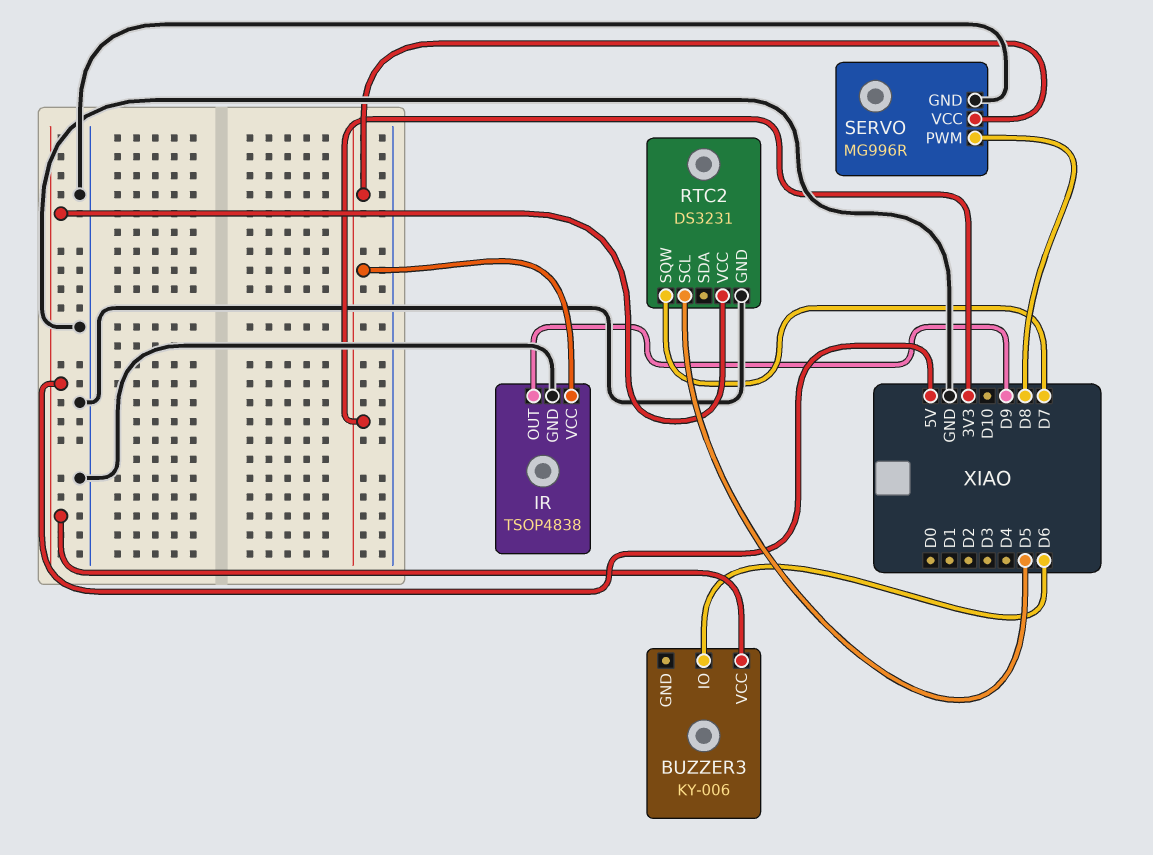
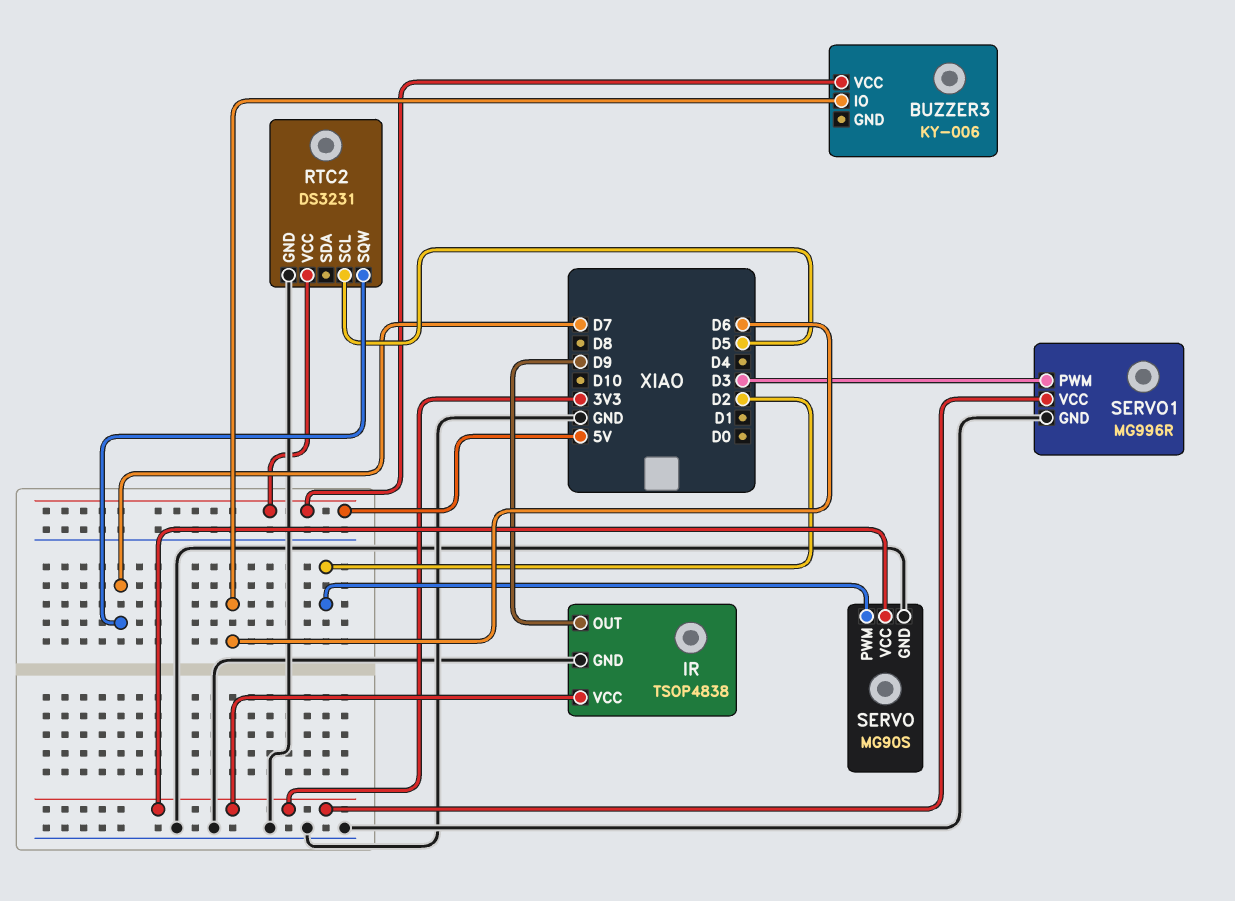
SERVO: MG996R -> MG90S
SERVO pin PWM: D8 -> D2
SERVO1: none -> MG996R
SERVO1 pin GND: none -> GND
SERVO1 pin PWM: none -> D3
SERVO1 pin VCC: none -> 3V3

